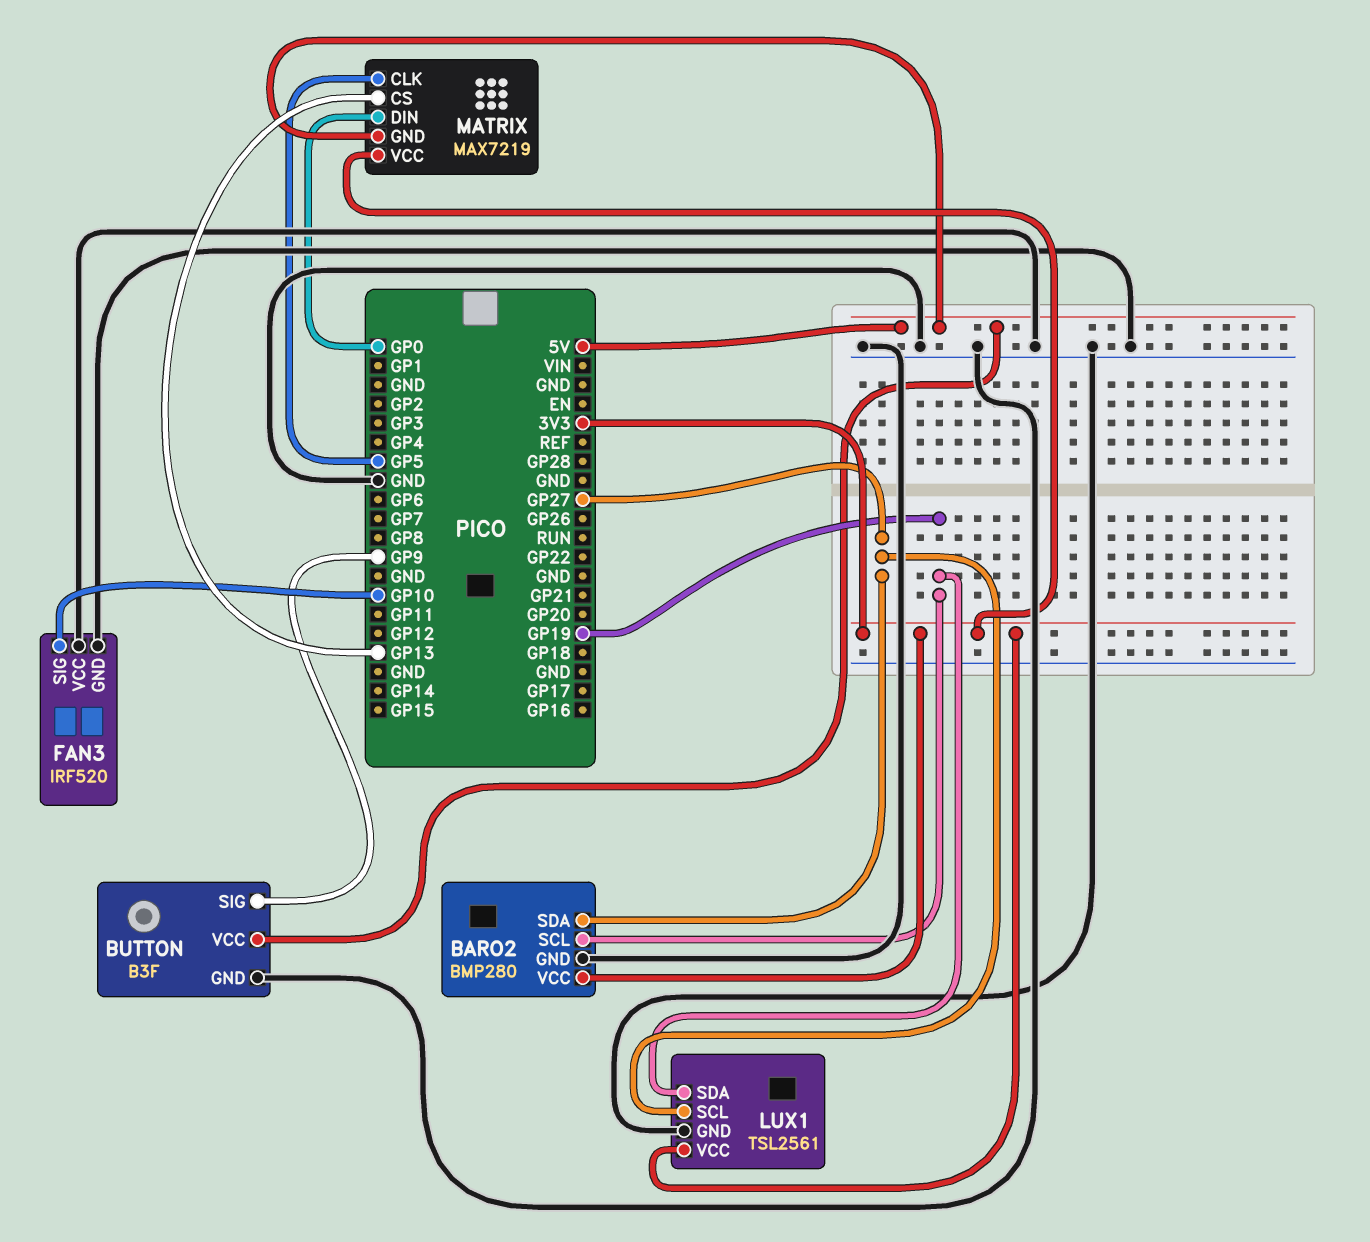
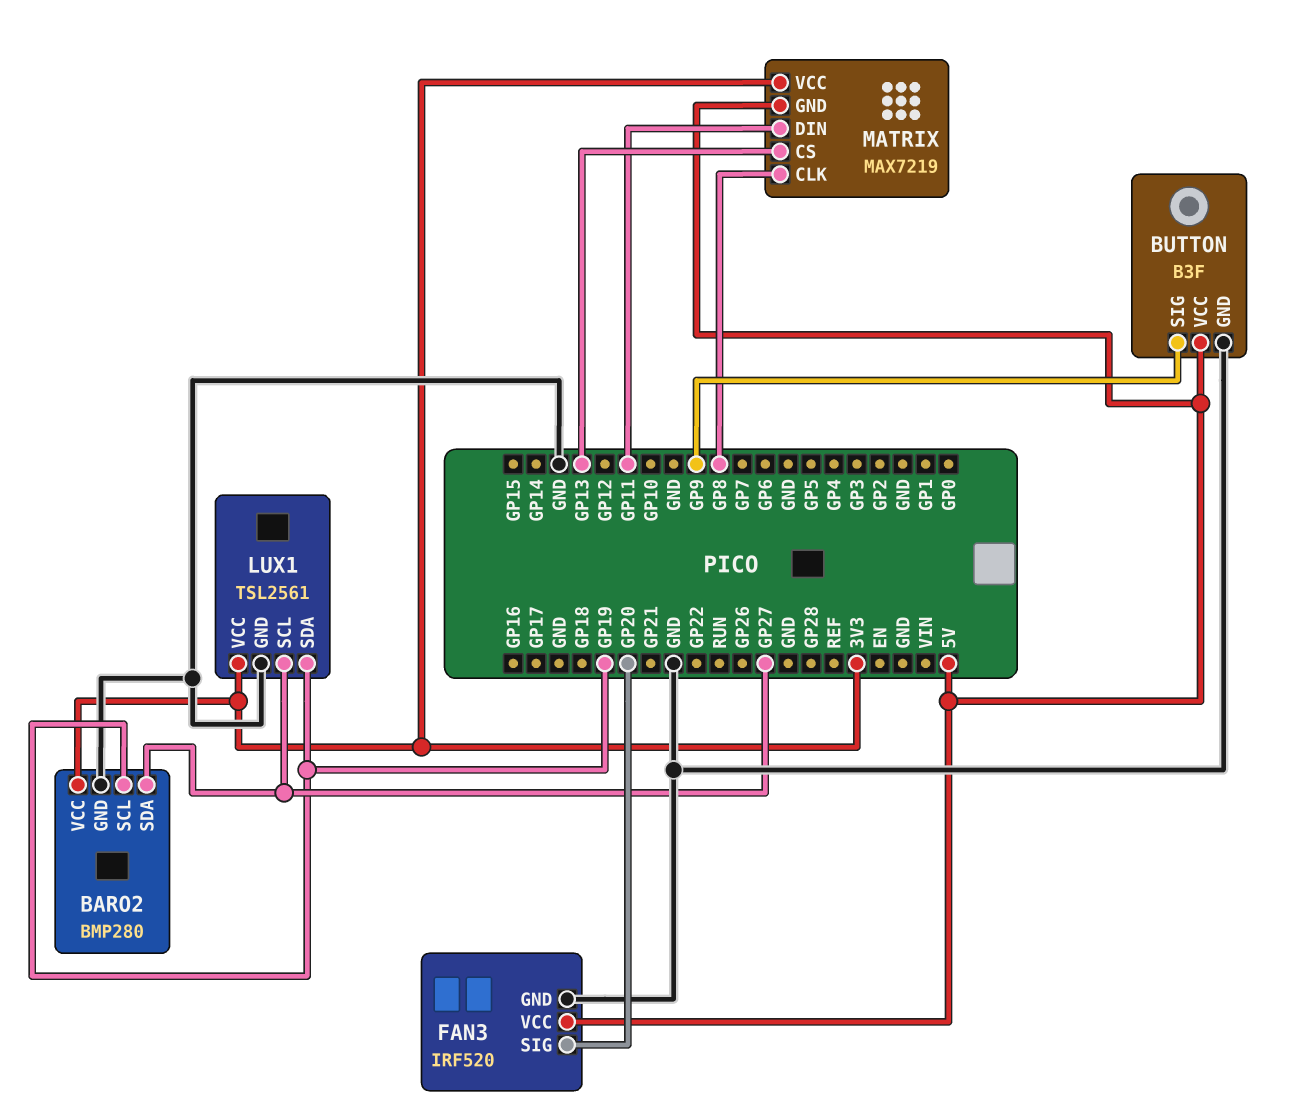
FAN3 pin SIG: GP10 -> GP20
FAN3 pin VCC: GND -> 5V
MATRIX pin CLK: GP5 -> GP8
MATRIX pin DIN: GP0 -> GP11

